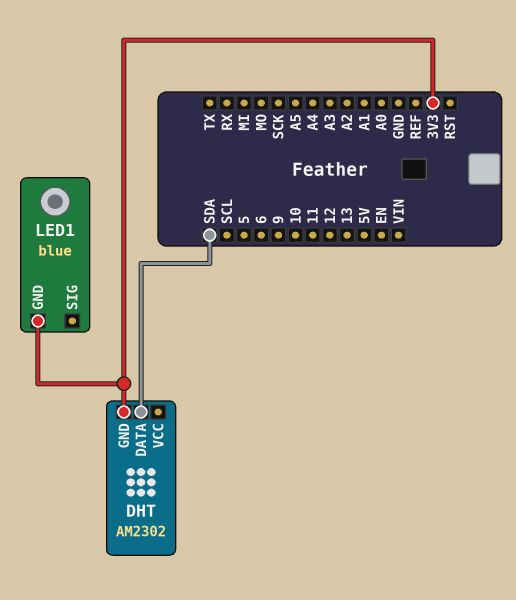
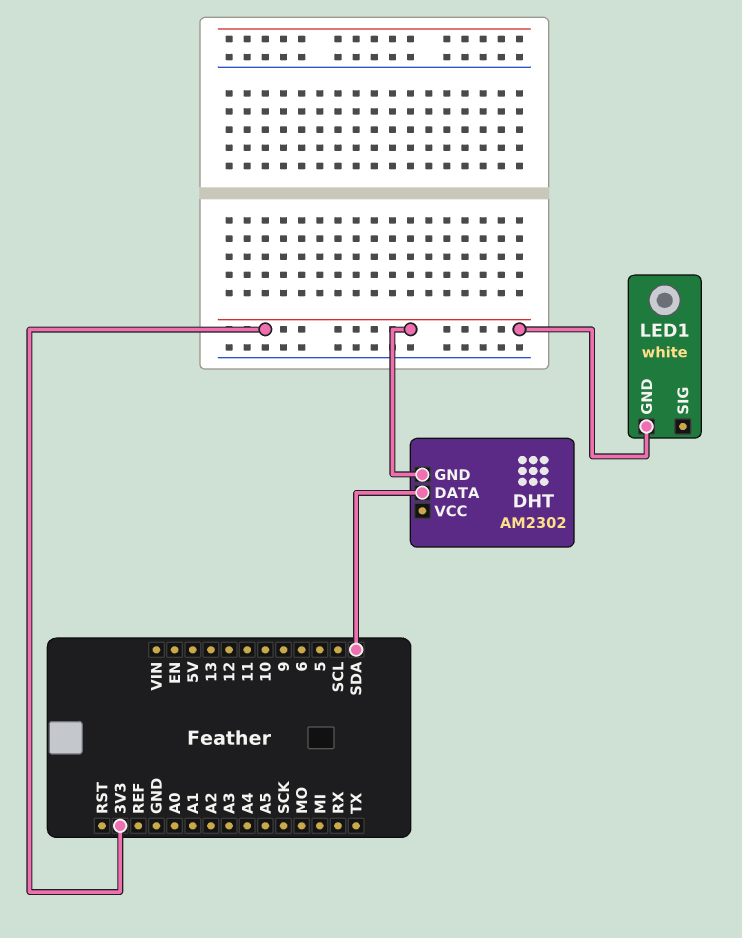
LED1: blue -> white

